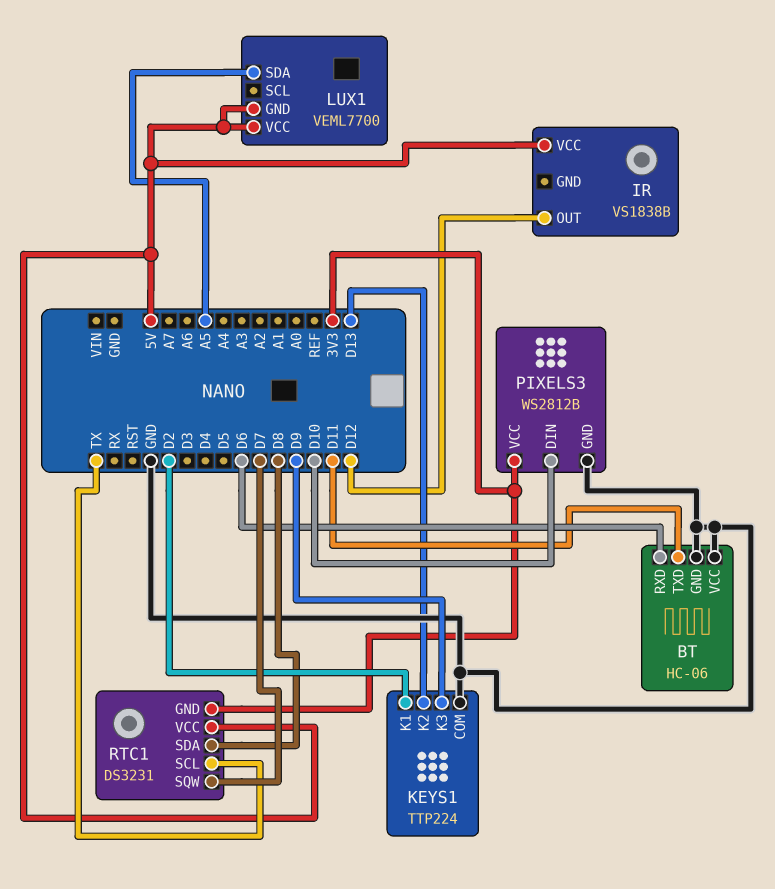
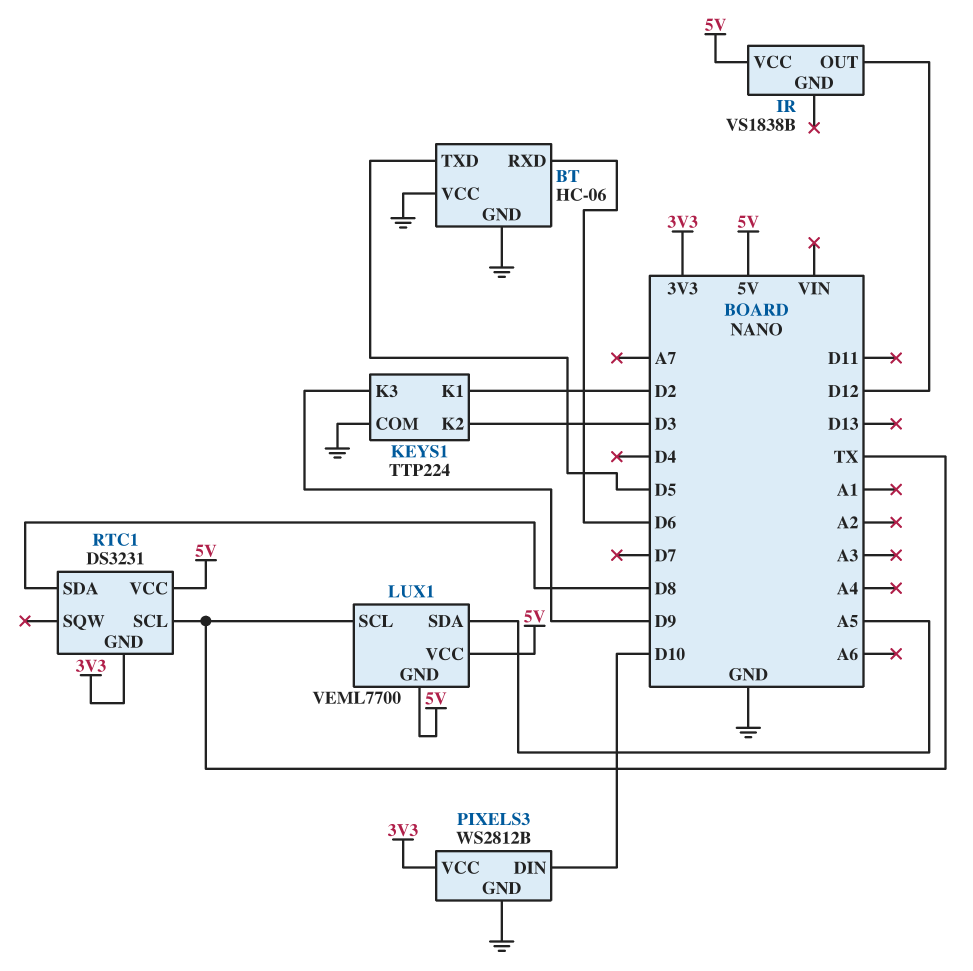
BT pin TXD: D11 -> D5
KEYS1 pin K2: D13 -> D3
LUX1 pin SCL: none -> TX
RTC1 pin SQW: D7 -> none

